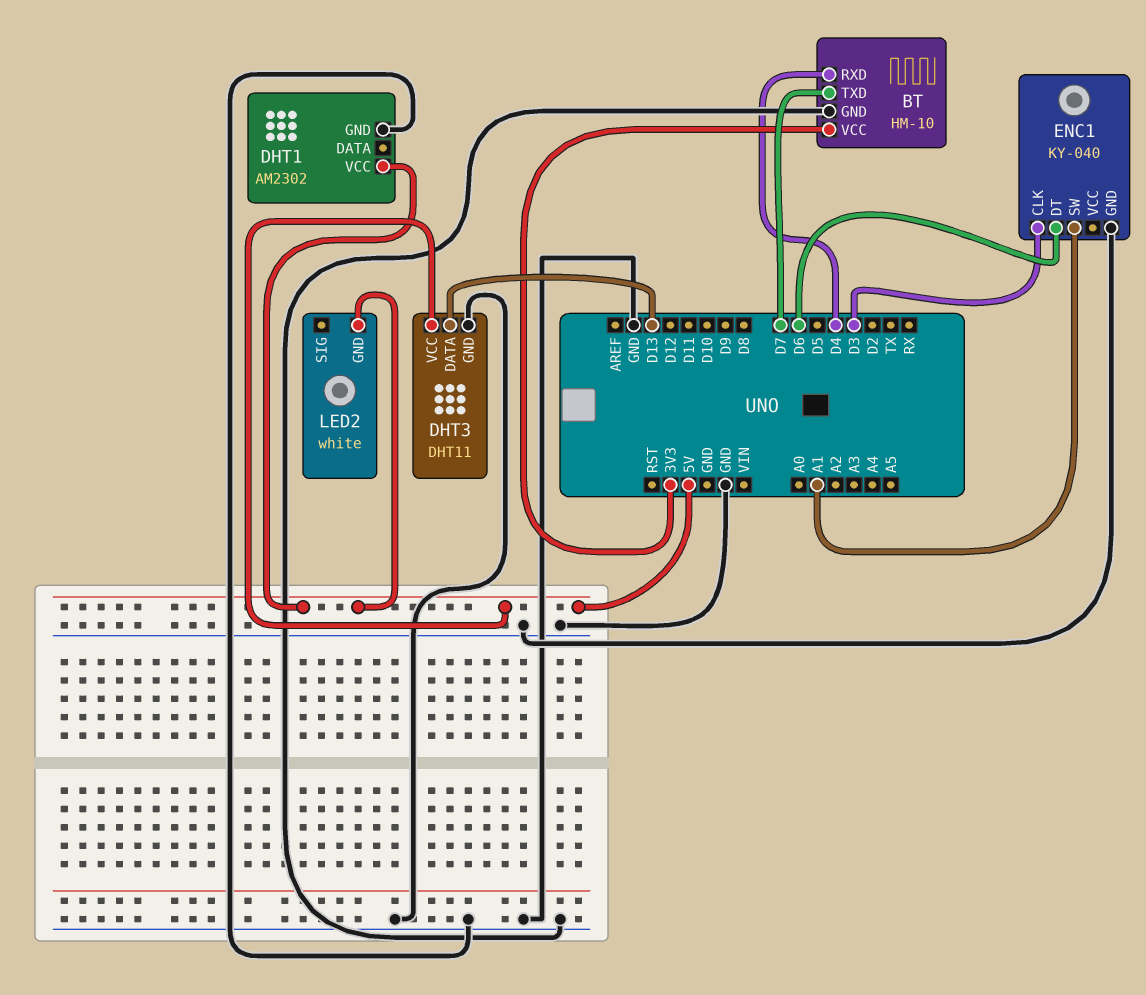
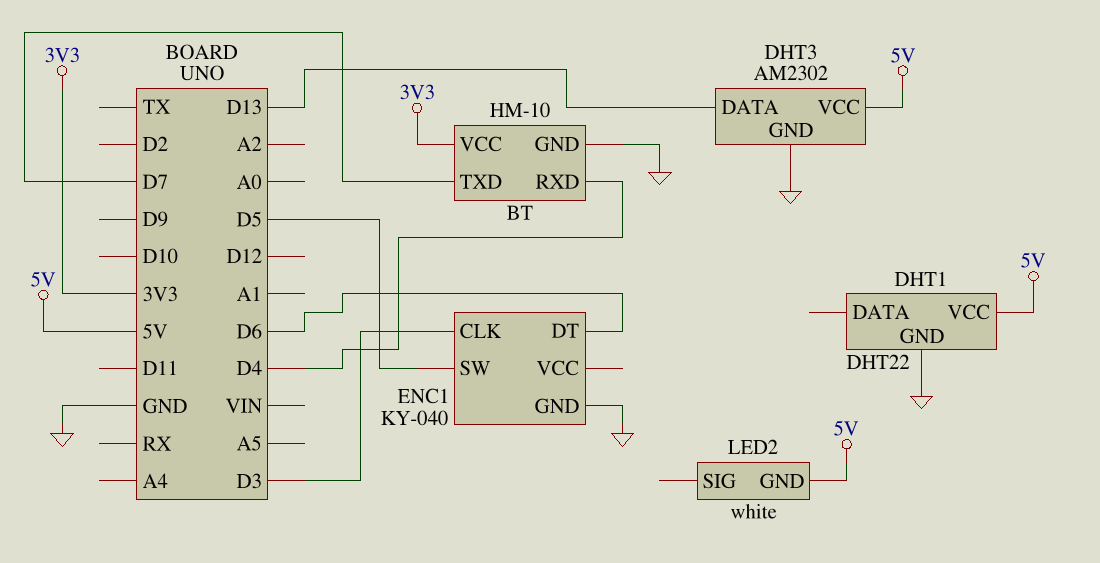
DHT1: AM2302 -> DHT22
DHT3: DHT11 -> AM2302
ENC1 pin SW: A1 -> D5

